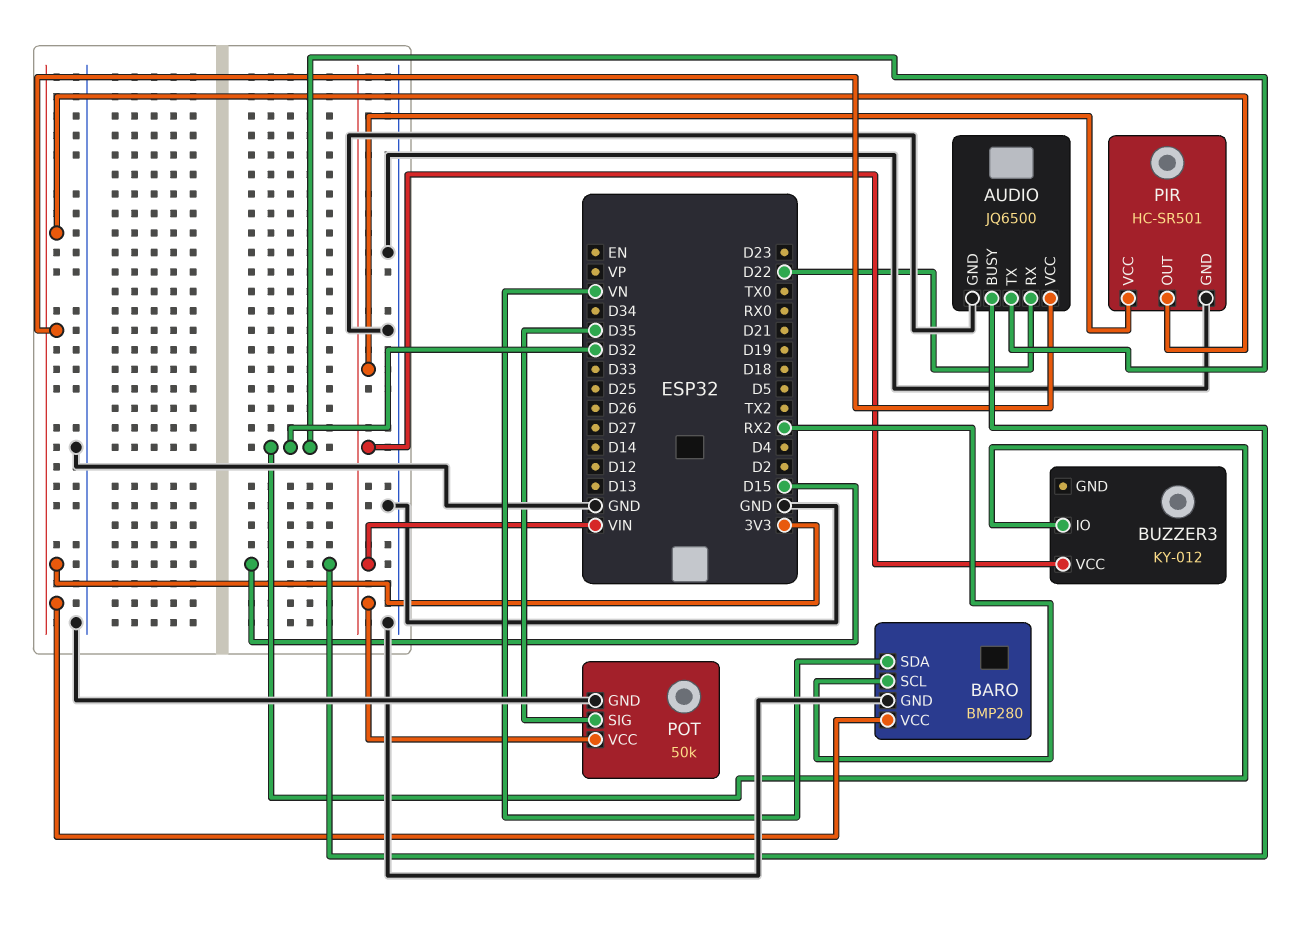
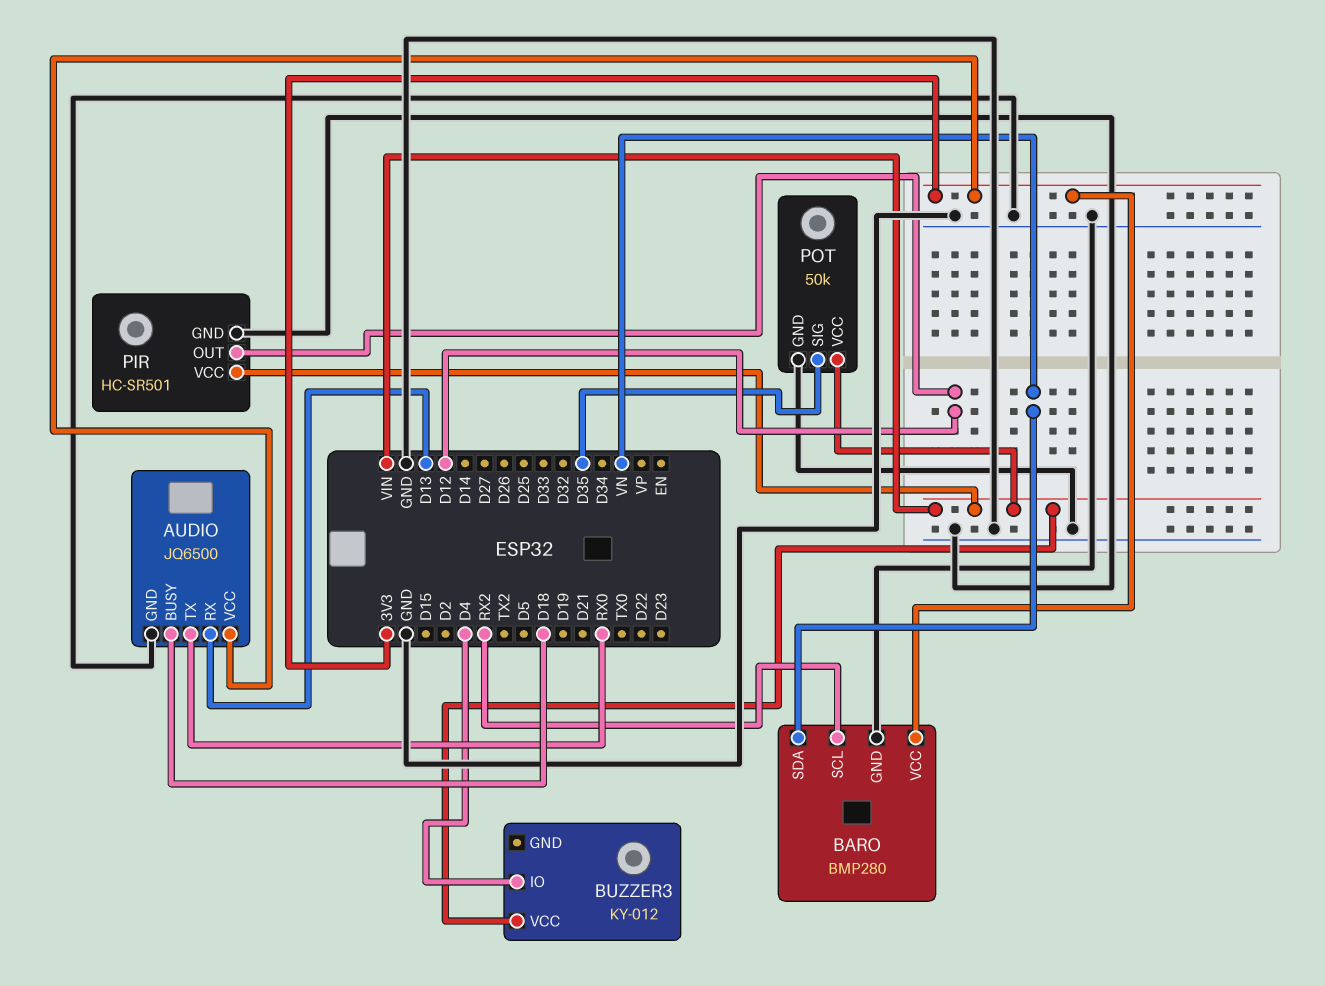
AUDIO pin BUSY: D15 -> D18
AUDIO pin RX: D22 -> D13
AUDIO pin TX: D32 -> RX0
BUZZER3 pin IO: D32 -> D4
PIR pin OUT: 3V3 -> D12

